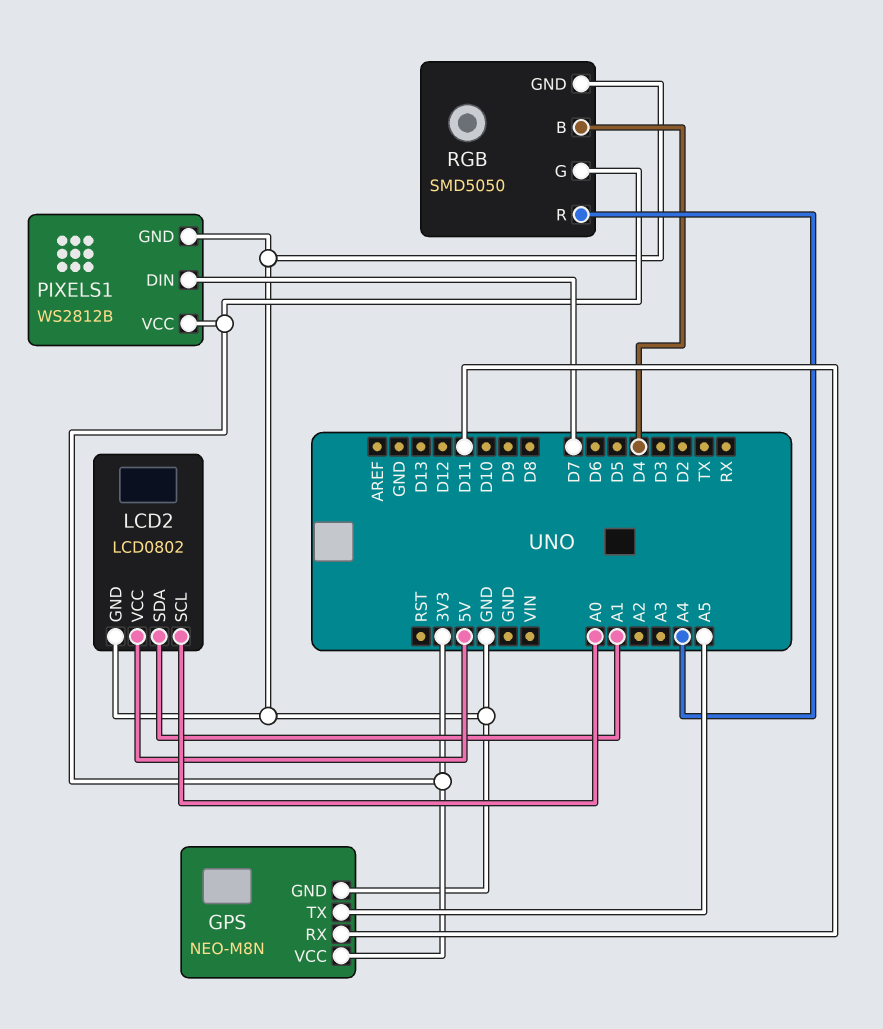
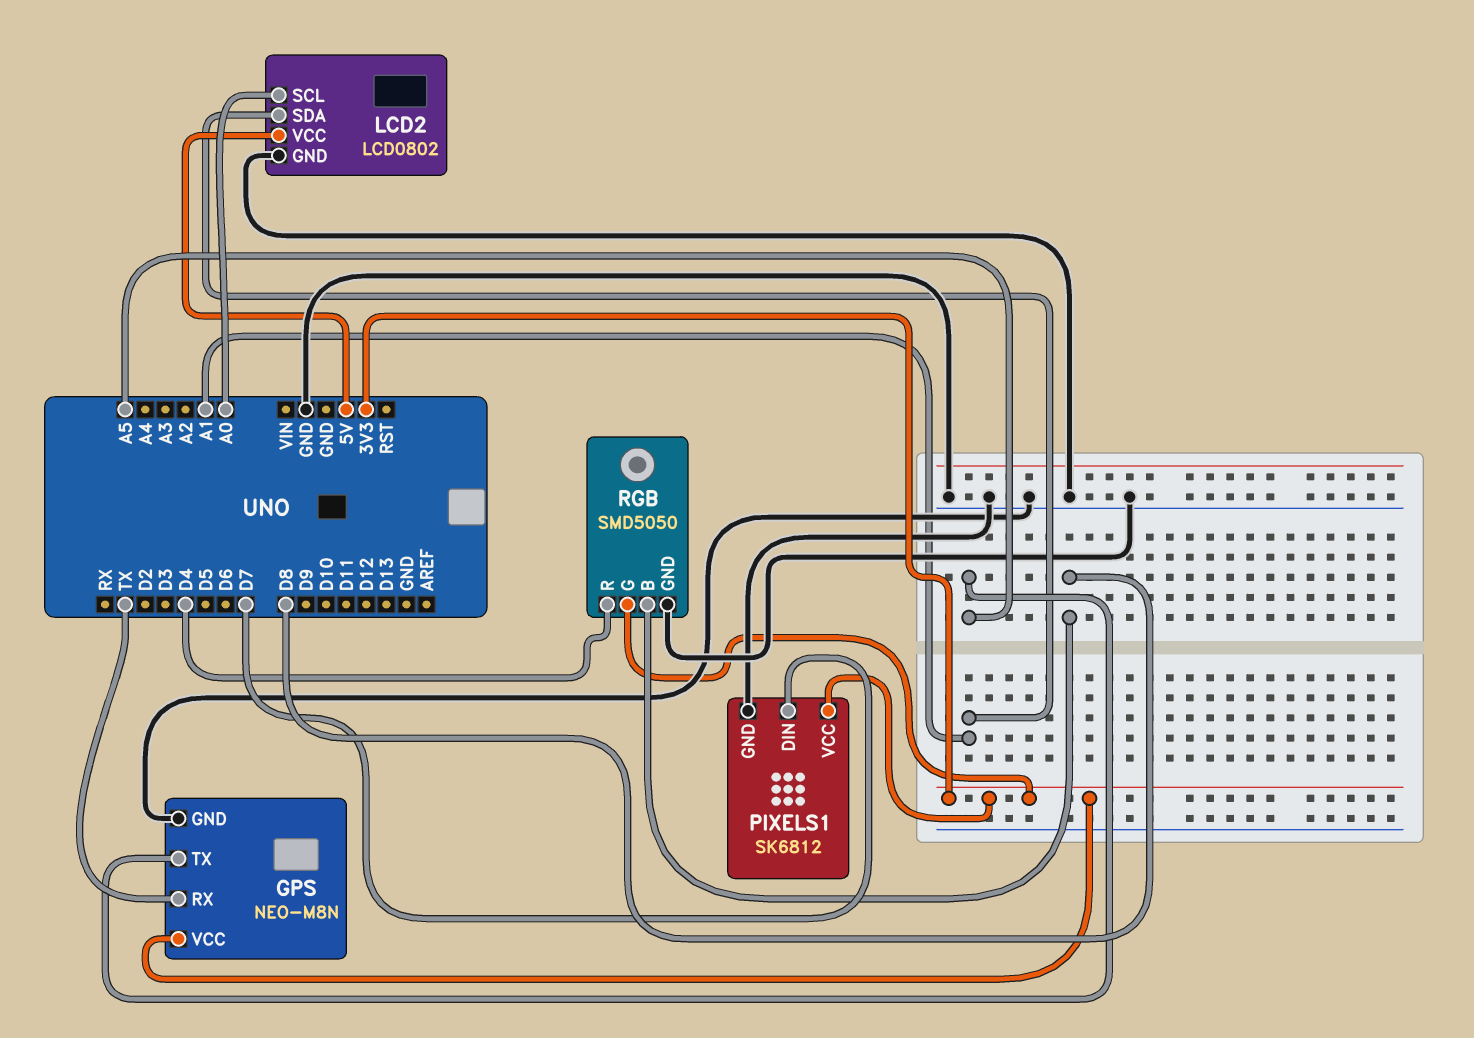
GPS pin RX: D11 -> TX
PIXELS1: WS2812B -> SK6812
RGB pin B: D4 -> D8
RGB pin R: A4 -> D4

